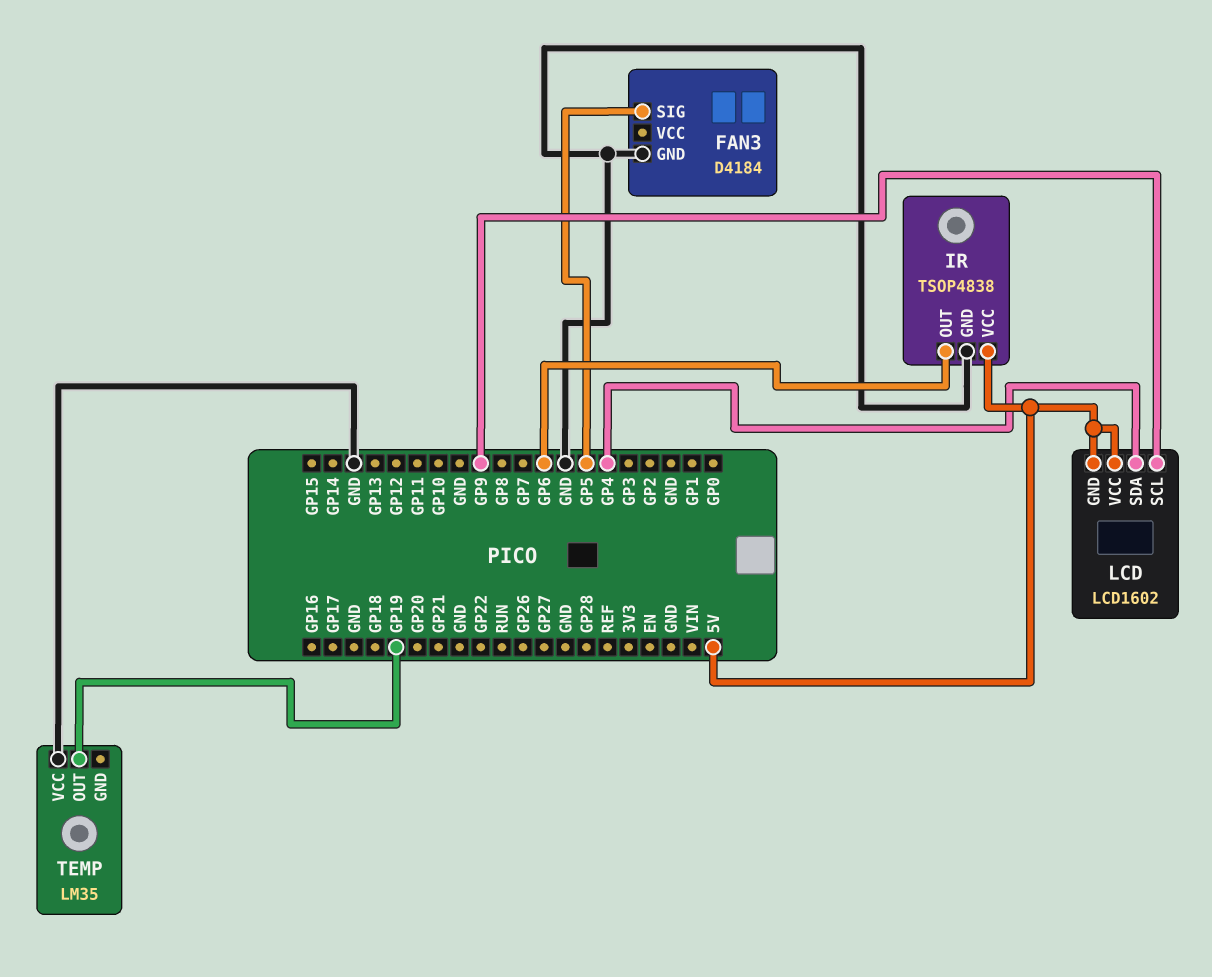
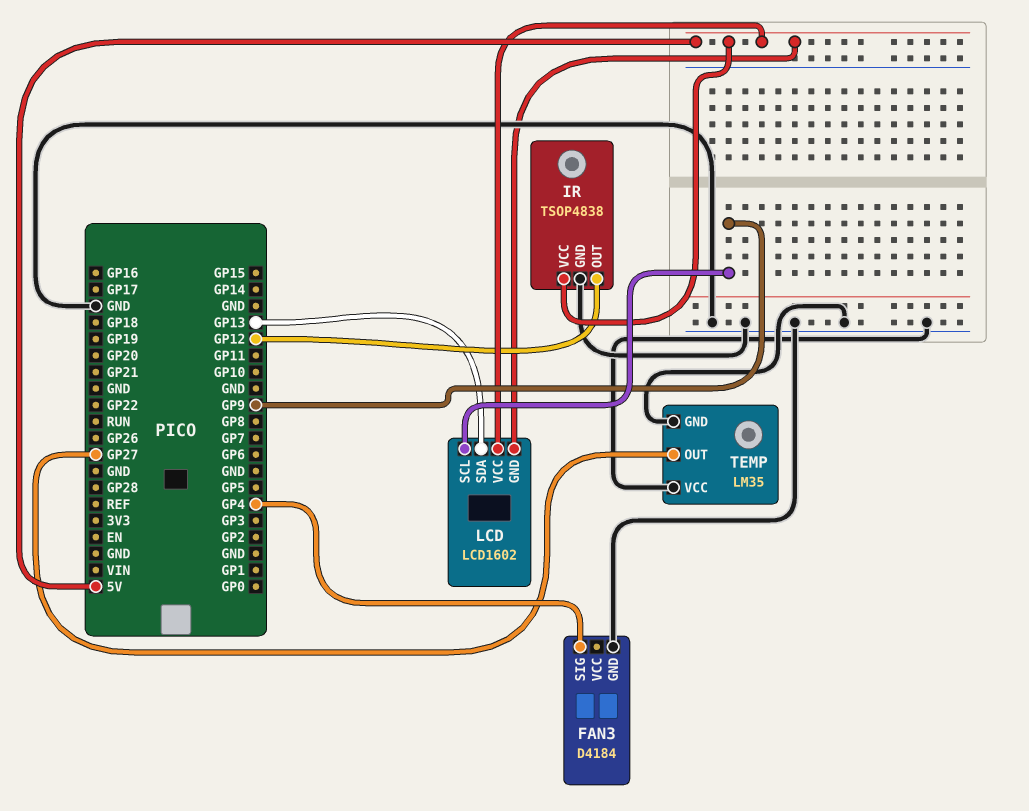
FAN3 pin SIG: GP5 -> GP4
IR pin OUT: GP6 -> GP12
LCD pin SDA: GP4 -> GP13
TEMP pin GND: none -> GND
TEMP pin OUT: GP19 -> GP27

